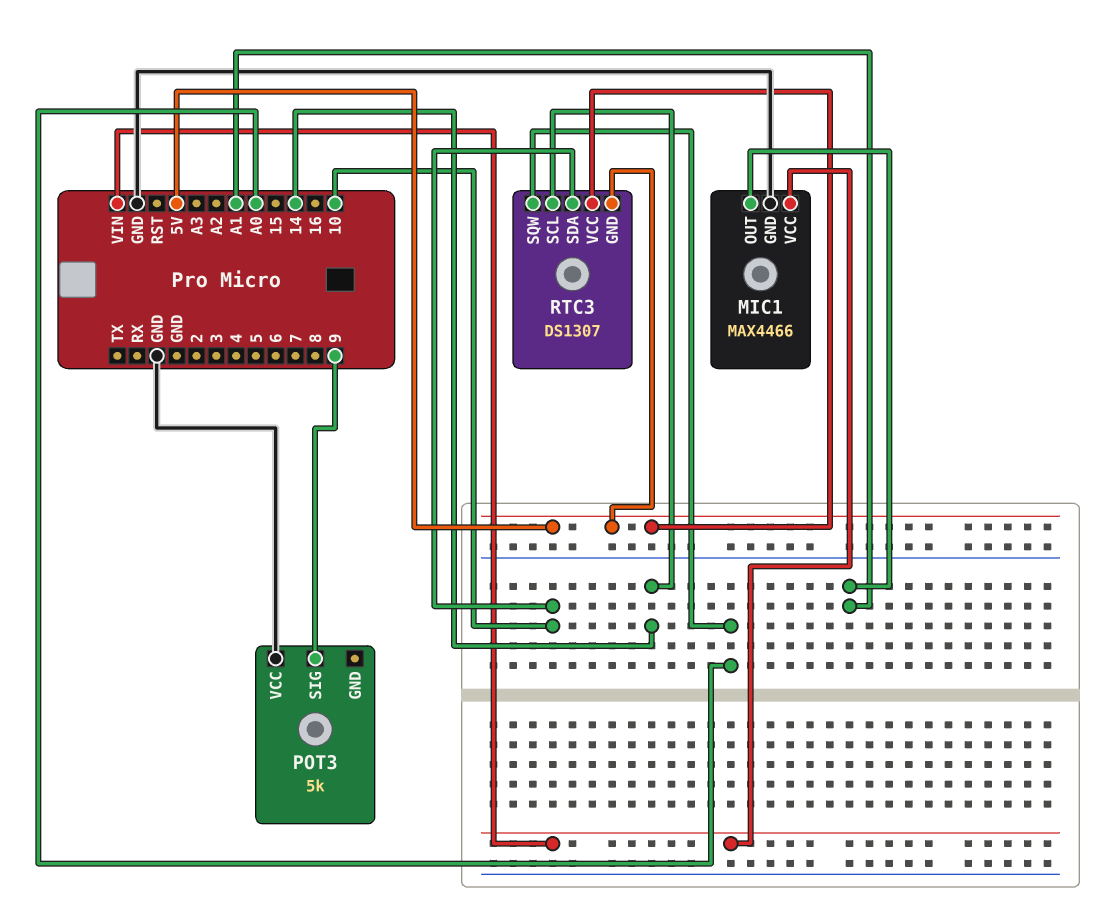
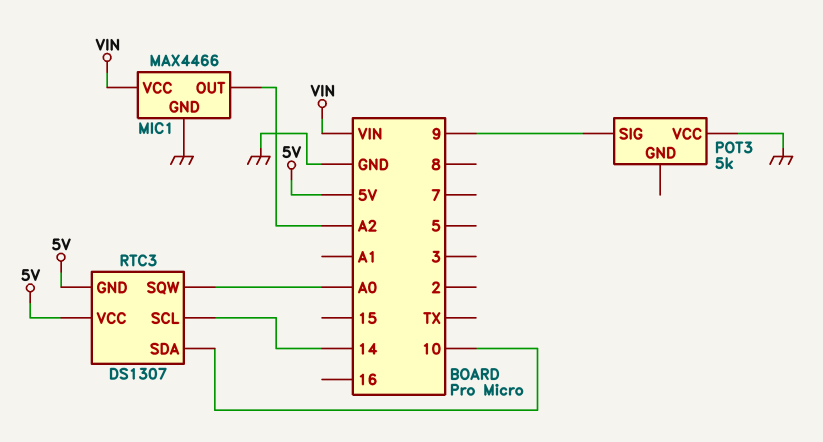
MIC1 pin OUT: A1 -> A2

